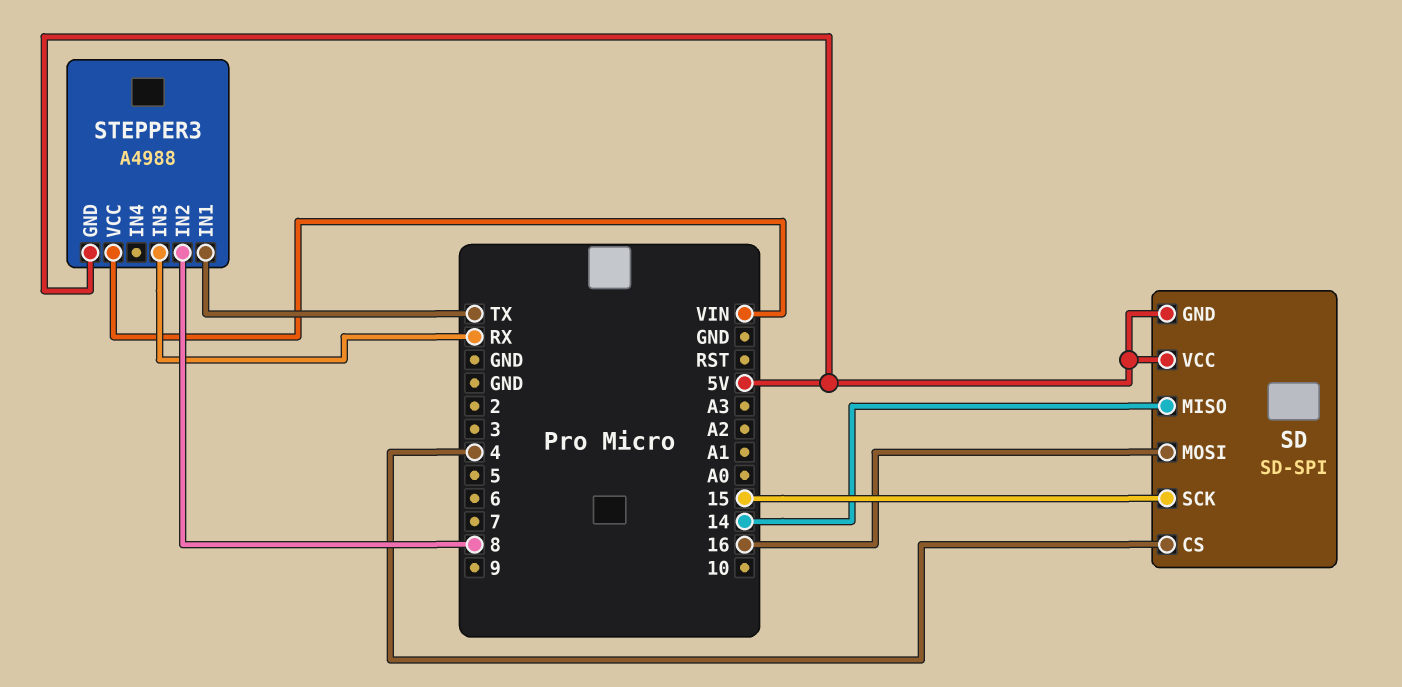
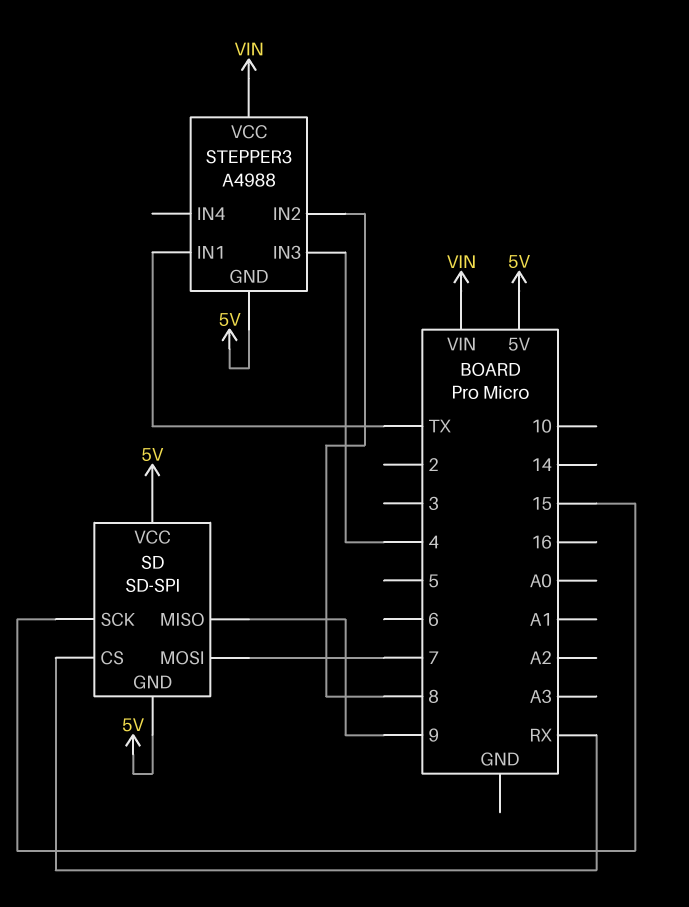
SD pin CS: 4 -> RX
SD pin MISO: 14 -> 9
SD pin MOSI: 16 -> 7
STEPPER3 pin IN3: RX -> 4

